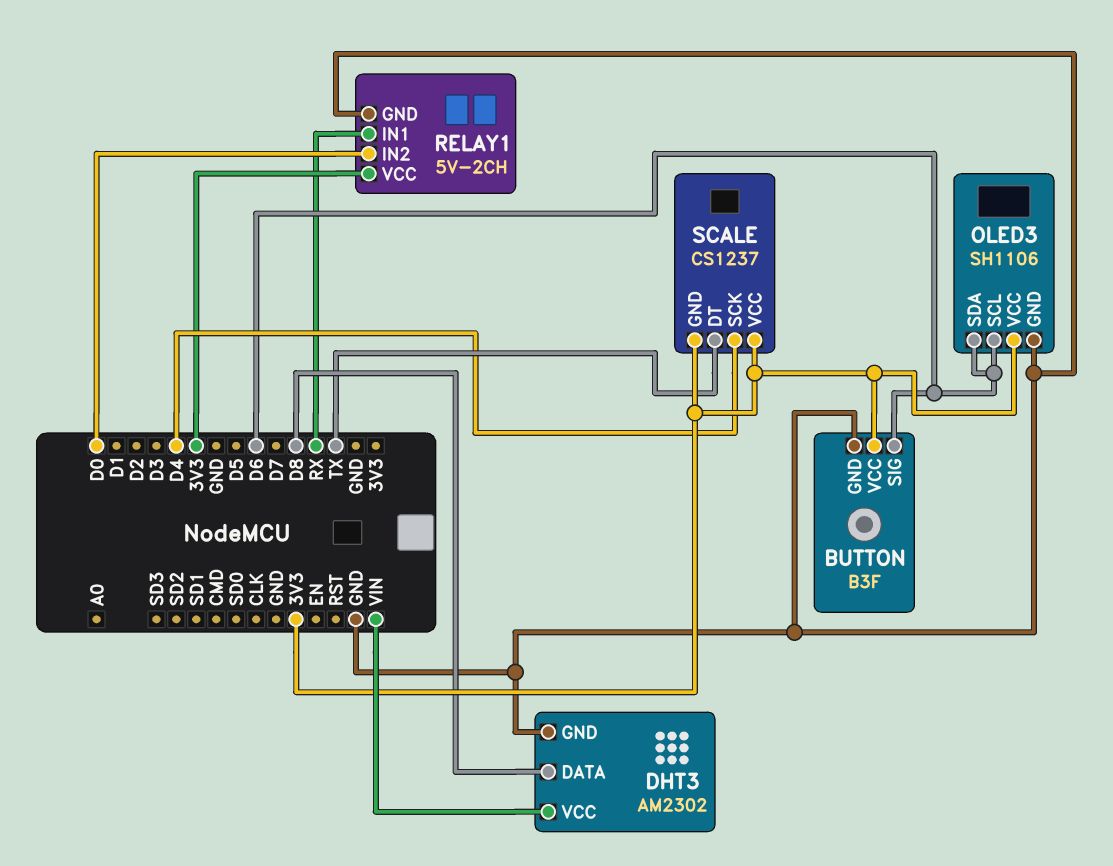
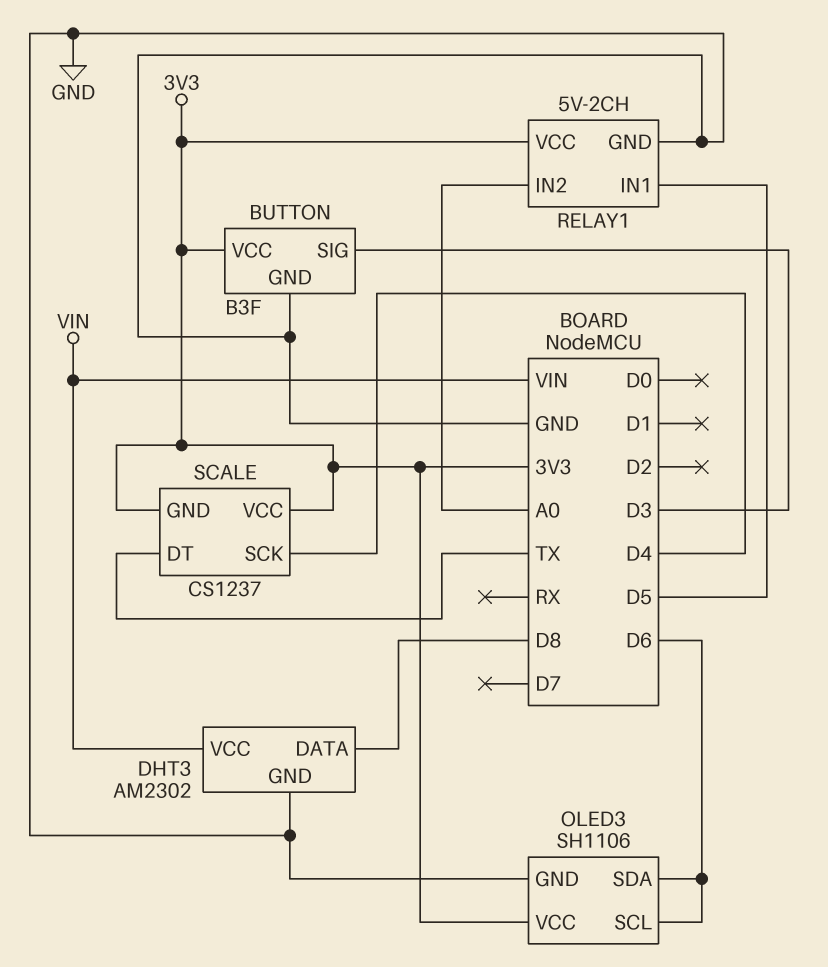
BUTTON pin SIG: D6 -> D3
RELAY1 pin IN1: RX -> D5
RELAY1 pin IN2: D0 -> A0

